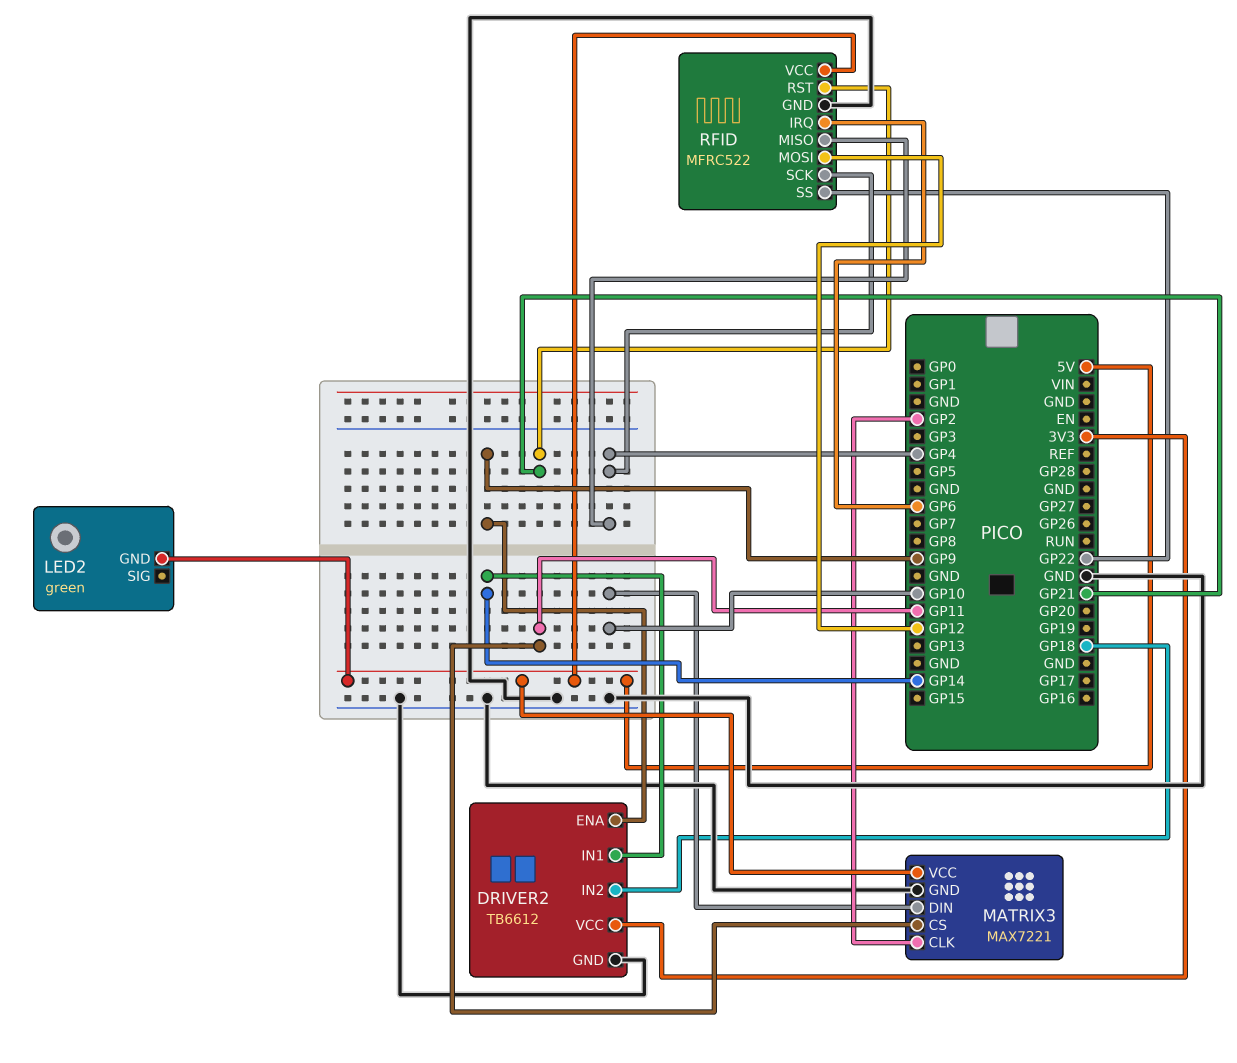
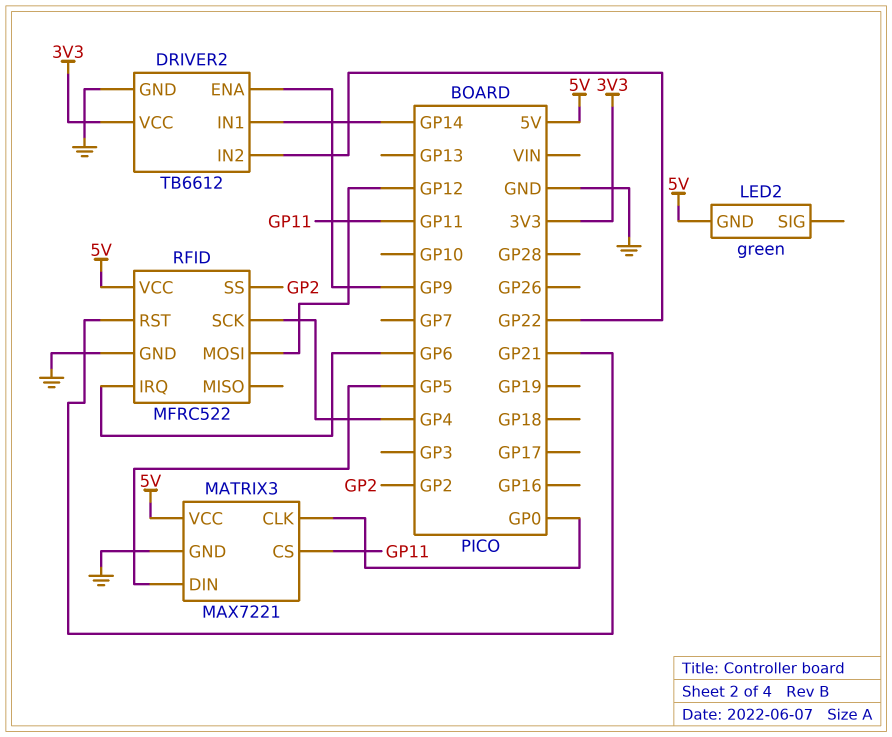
DRIVER2 pin IN2: GP18 -> GP22
MATRIX3 pin CLK: GP2 -> GP0
MATRIX3 pin DIN: GP10 -> GP5
RFID pin MISO: GP4 -> none
RFID pin SS: GP22 -> GP2

